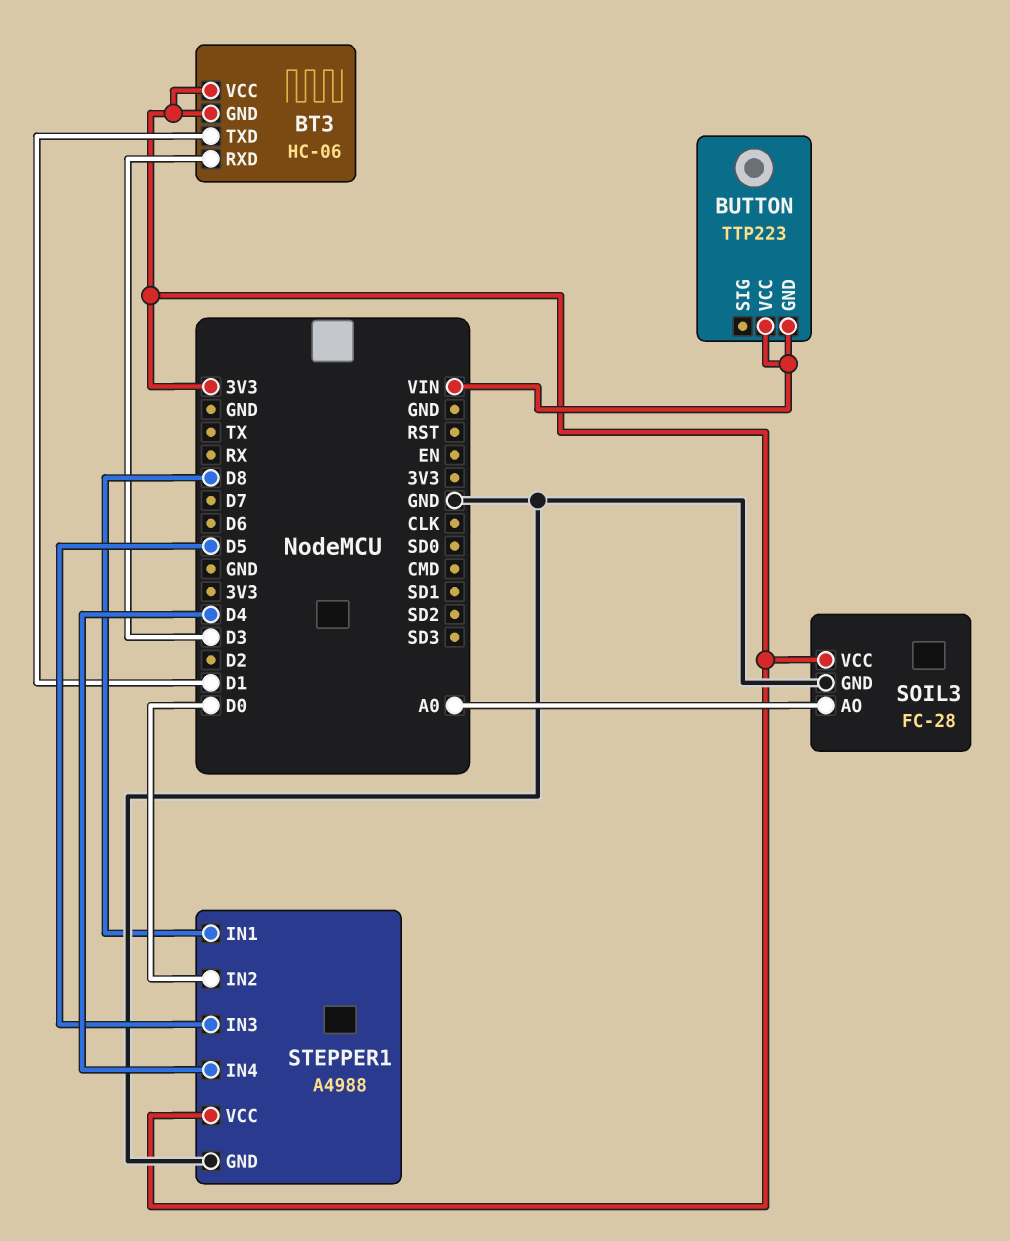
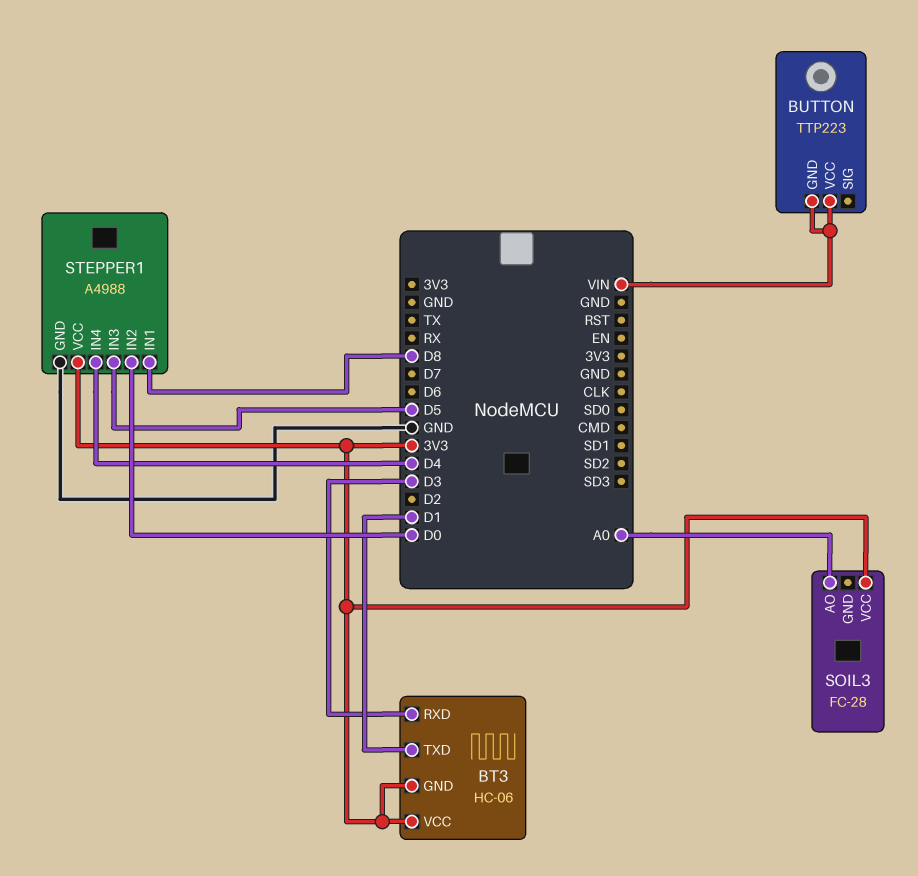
SOIL3 pin GND: GND -> none

